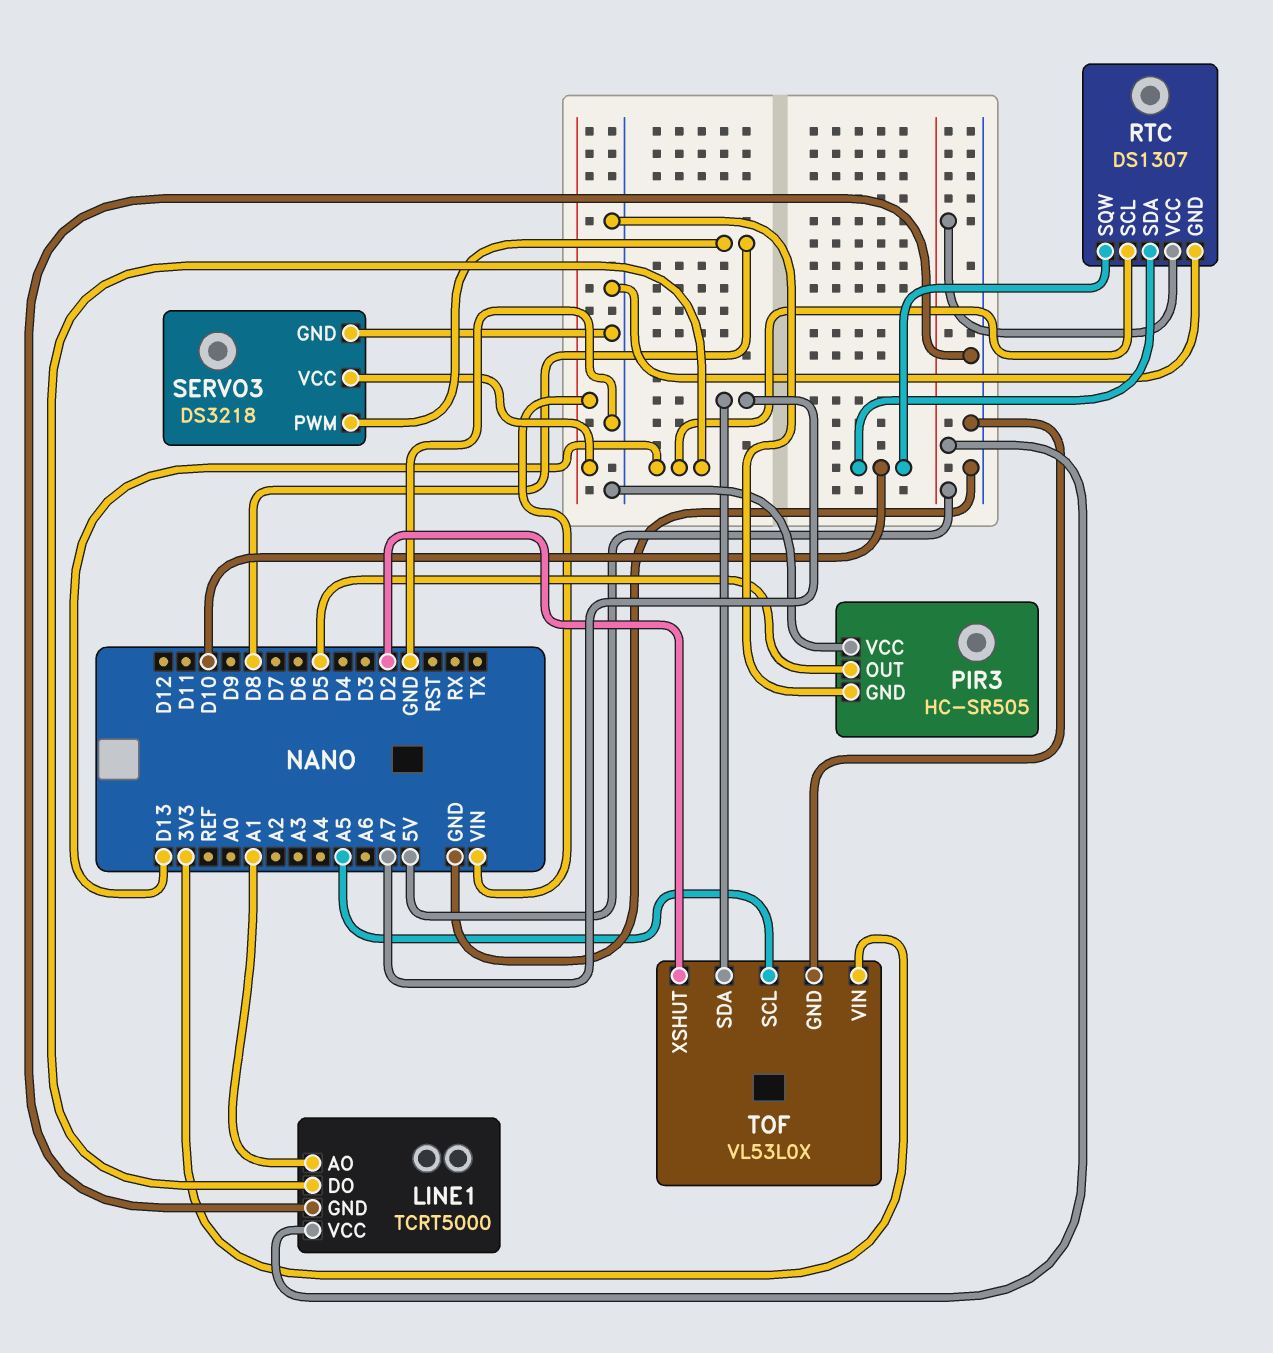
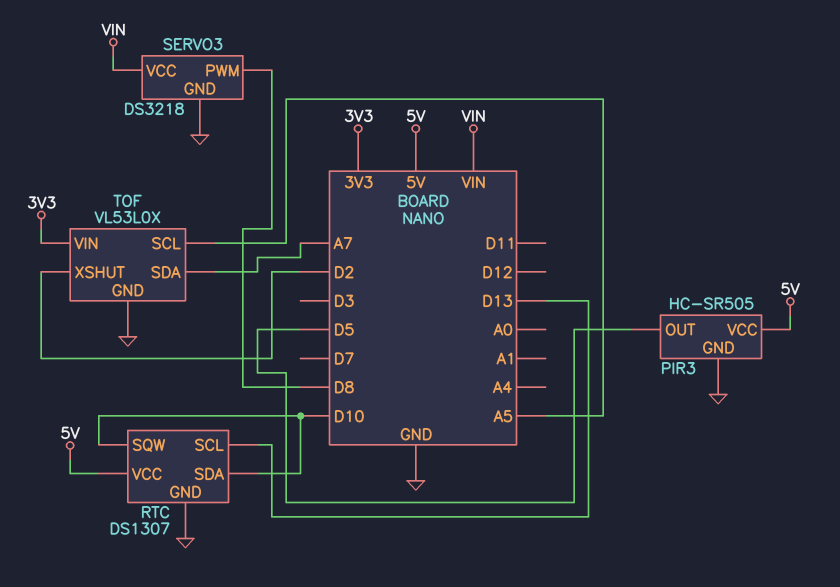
LINE1: TCRT5000 -> none
LINE1 pin AO: A1 -> none
LINE1 pin DO: D13 -> none
LINE1 pin GND: GND -> none
LINE1 pin VCC: 5V -> none
PIR3 pin VCC: GND -> 5V

